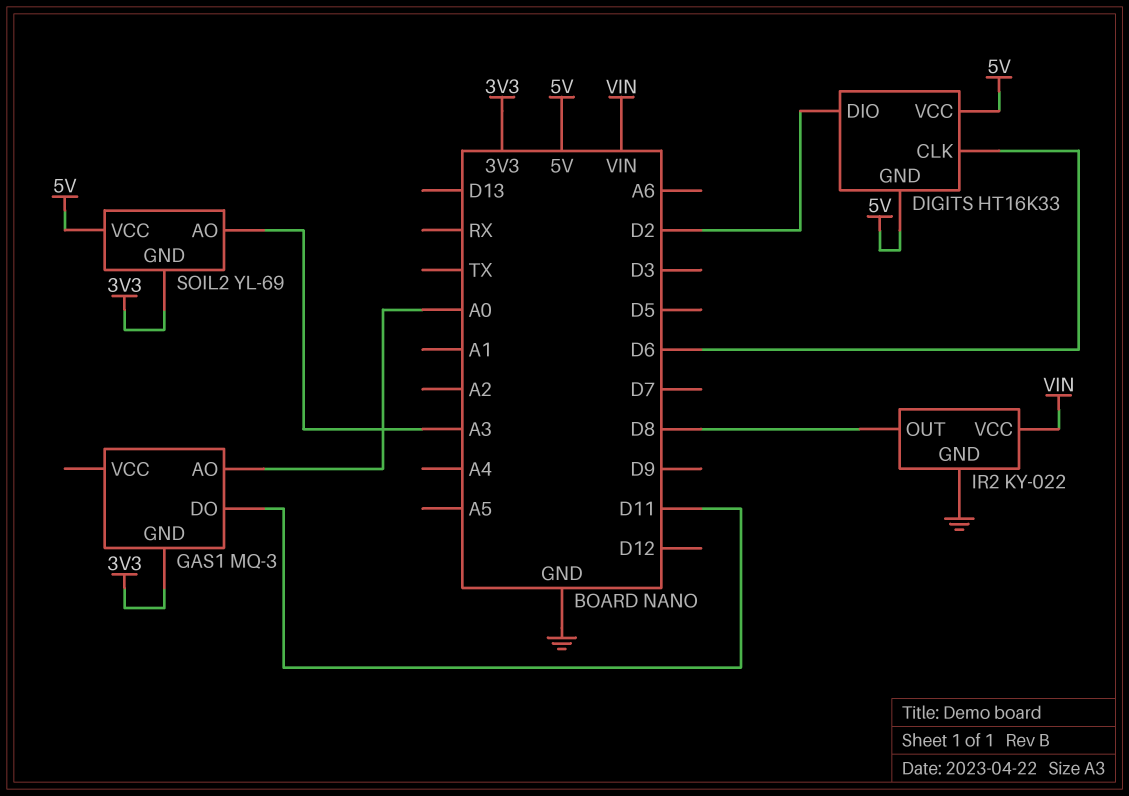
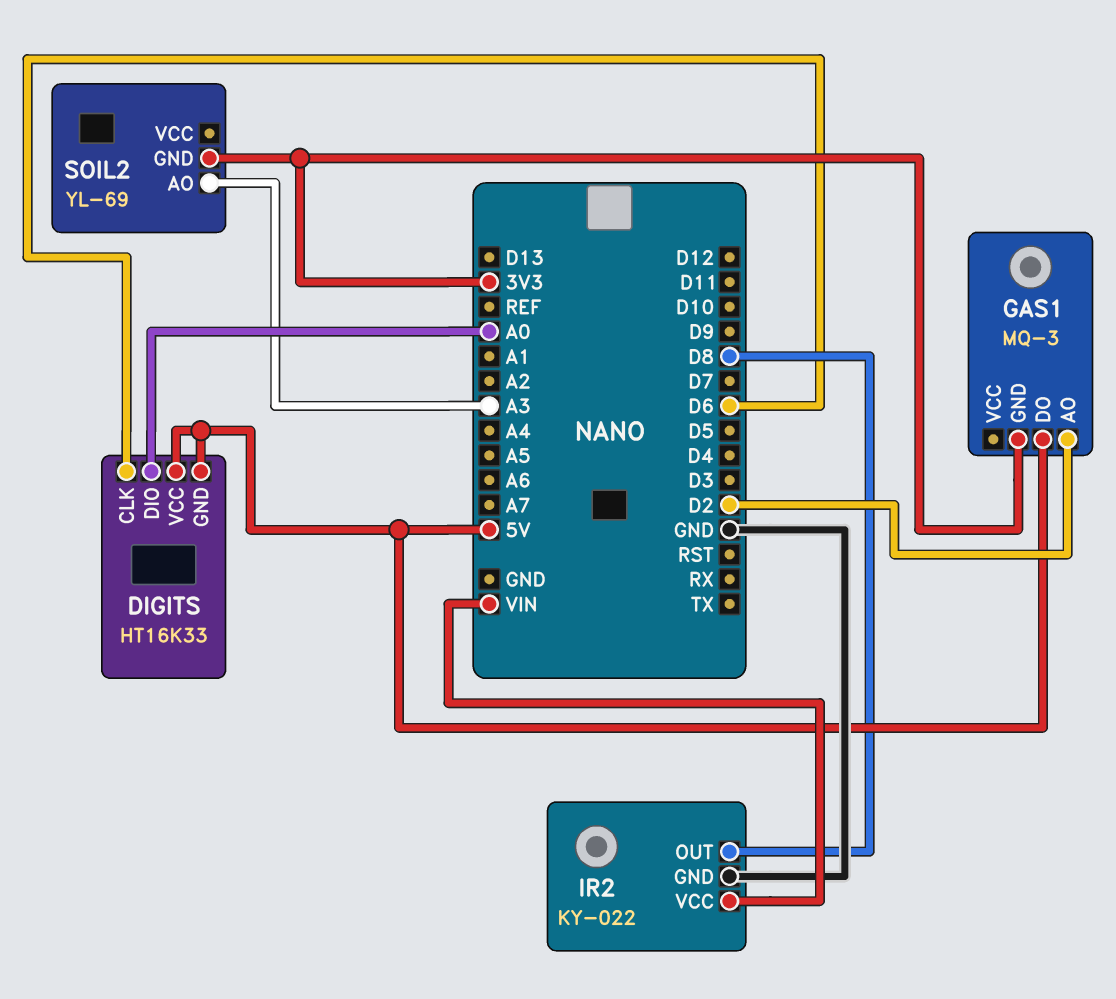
DIGITS pin DIO: D2 -> A0
GAS1 pin AO: A0 -> D2
GAS1 pin DO: D11 -> 5V
SOIL2 pin VCC: 5V -> none

